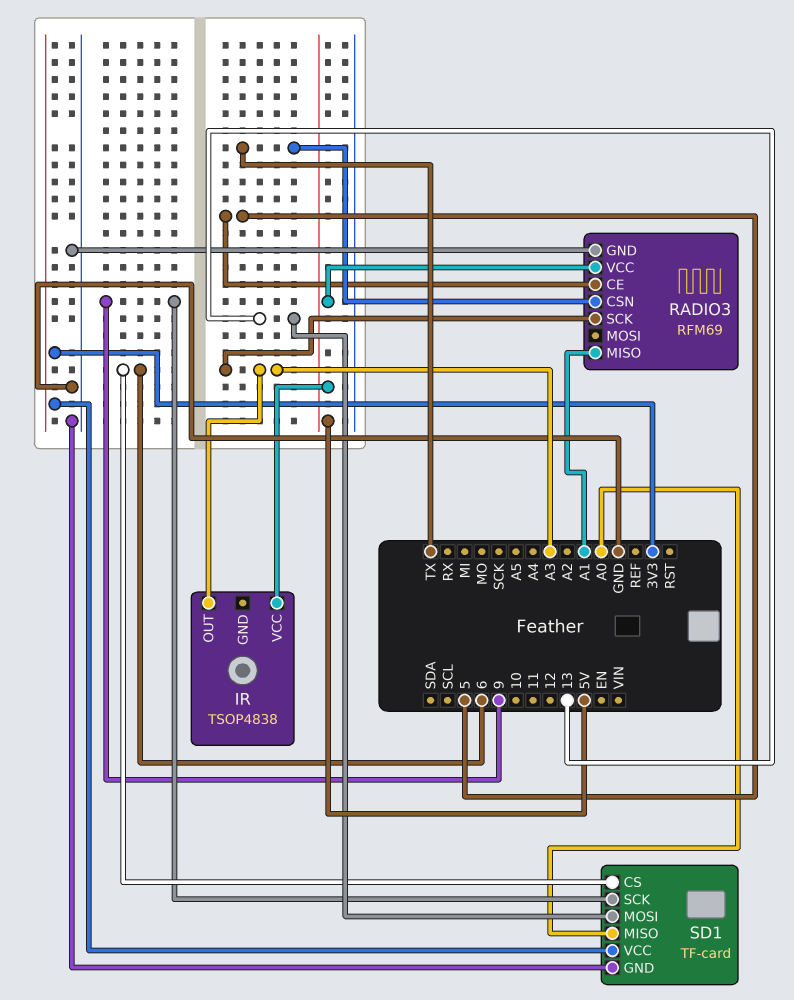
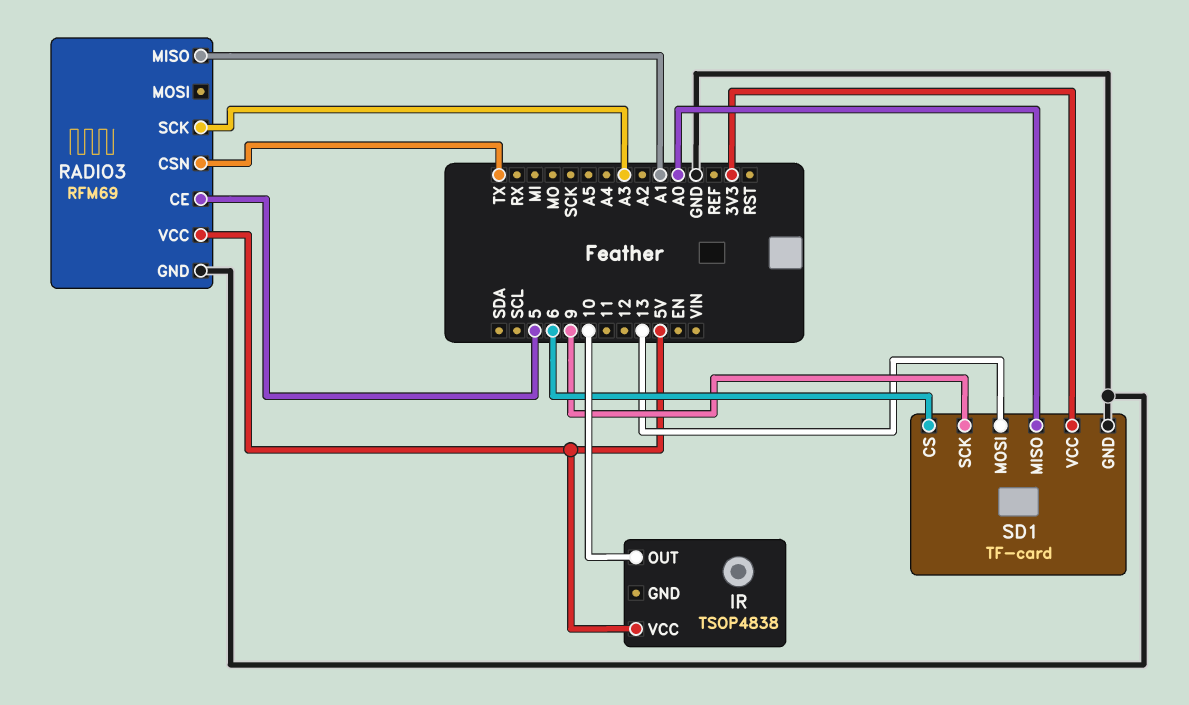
IR pin OUT: A3 -> 10

